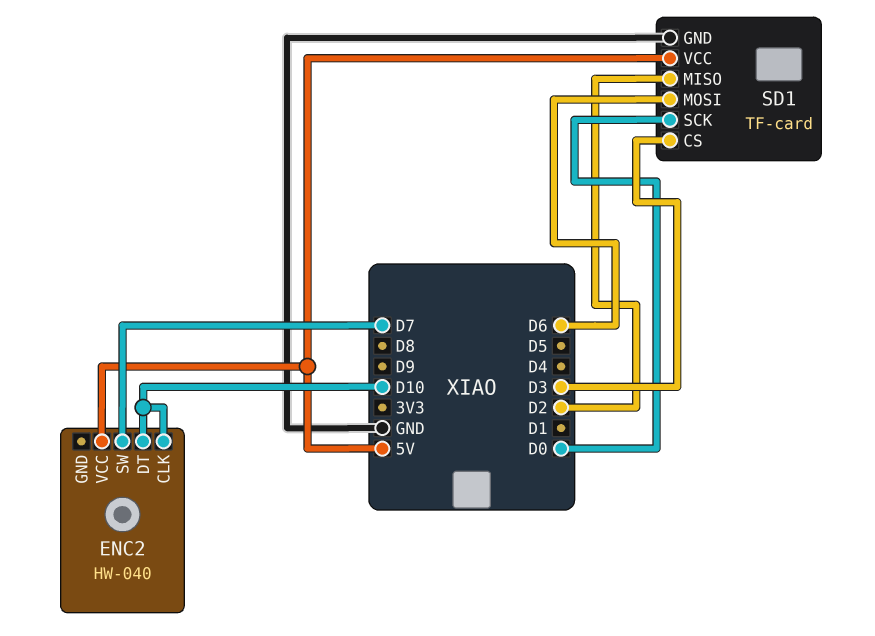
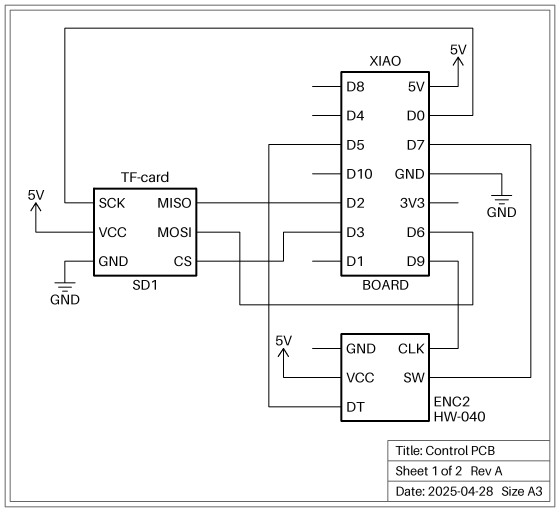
ENC2 pin CLK: D10 -> D9
ENC2 pin DT: D10 -> D5

